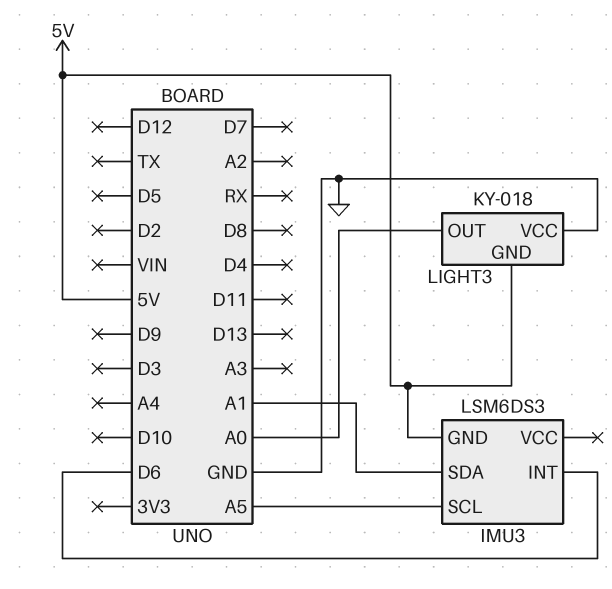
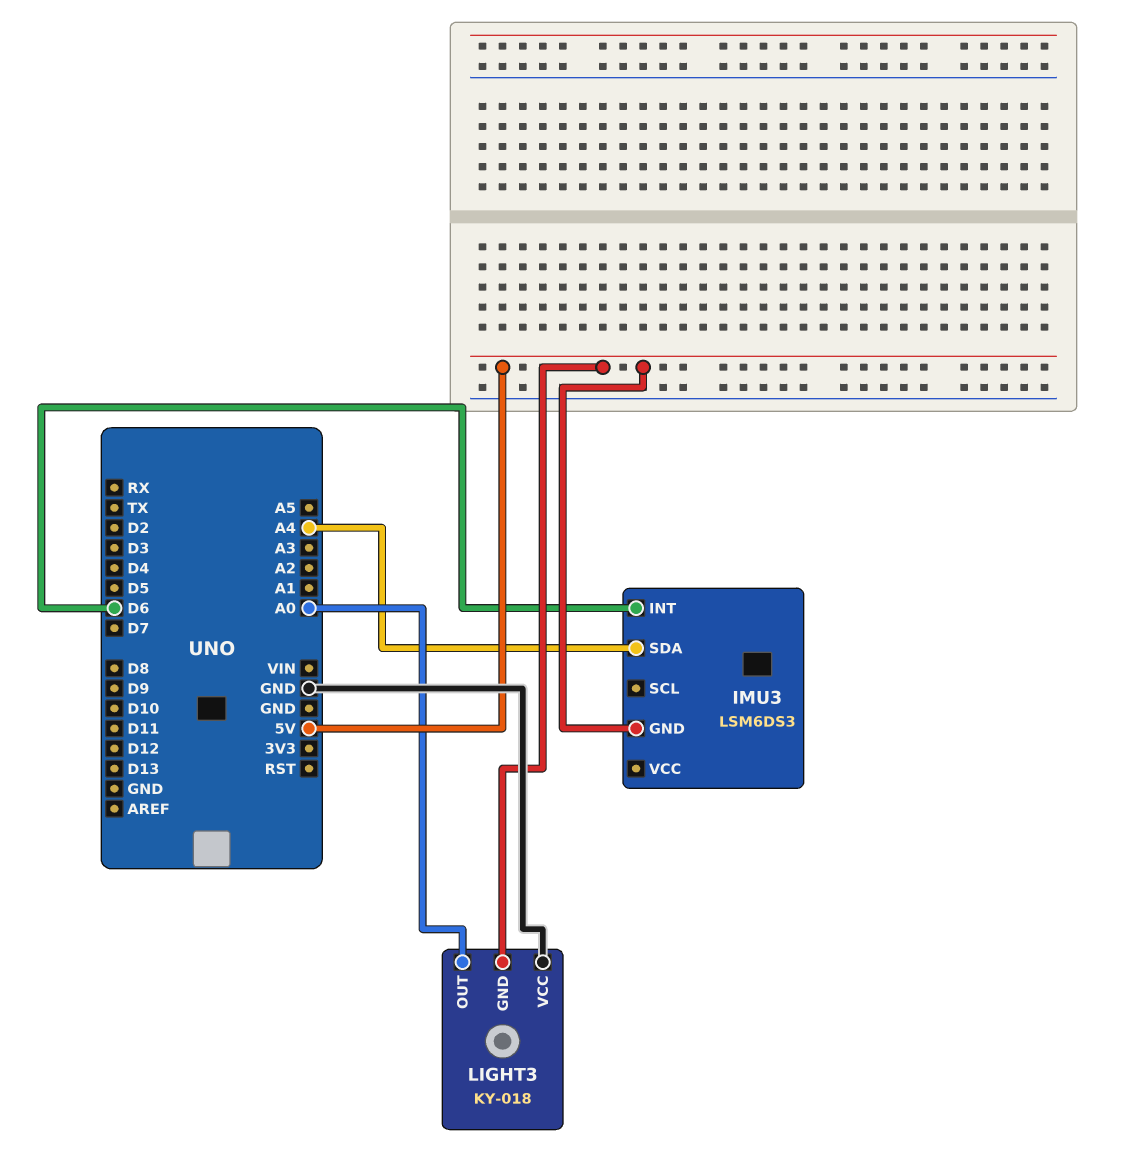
IMU3 pin SCL: A5 -> none
IMU3 pin SDA: A1 -> A4

